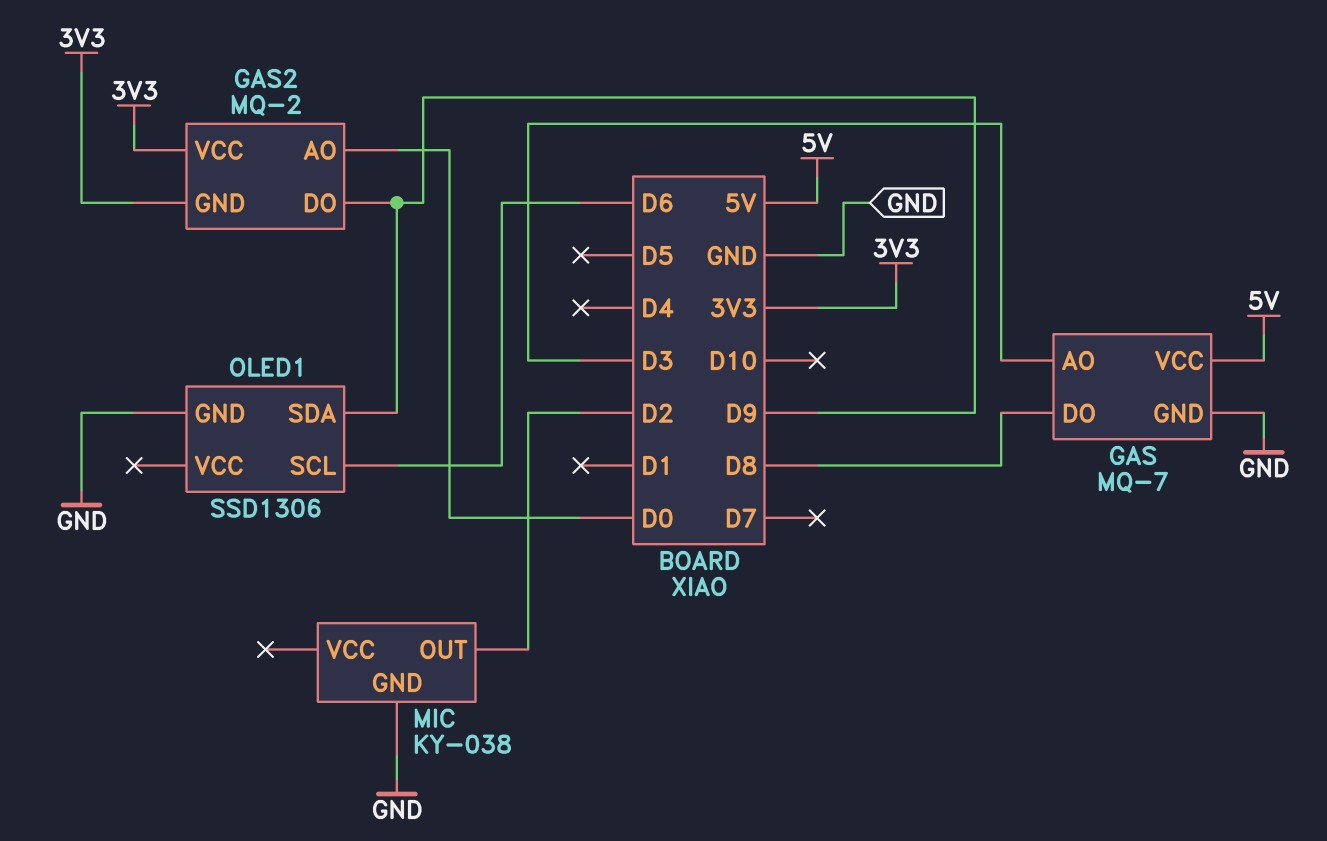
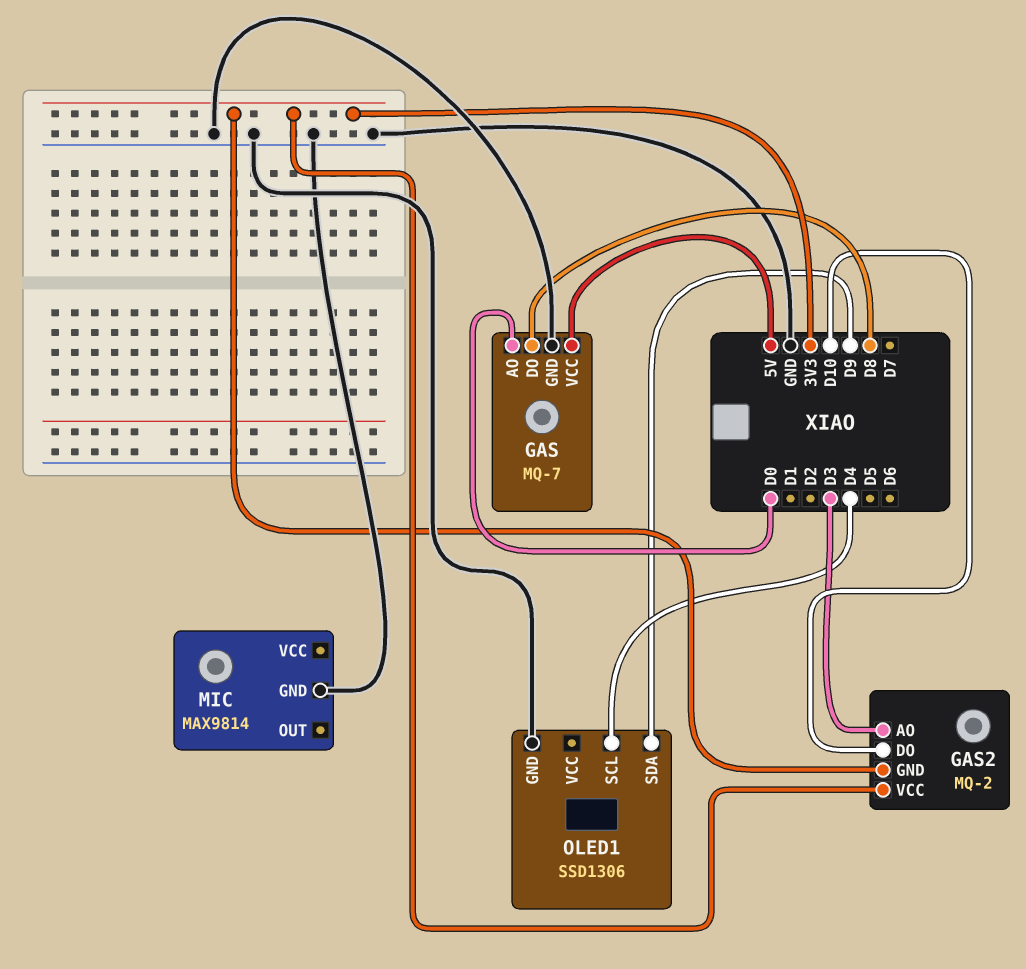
GAS pin AO: D3 -> D0
GAS2 pin AO: D0 -> D3
GAS2 pin DO: D9 -> D10
MIC: KY-038 -> MAX9814
MIC pin OUT: D2 -> none
OLED1 pin SCL: D6 -> D4

